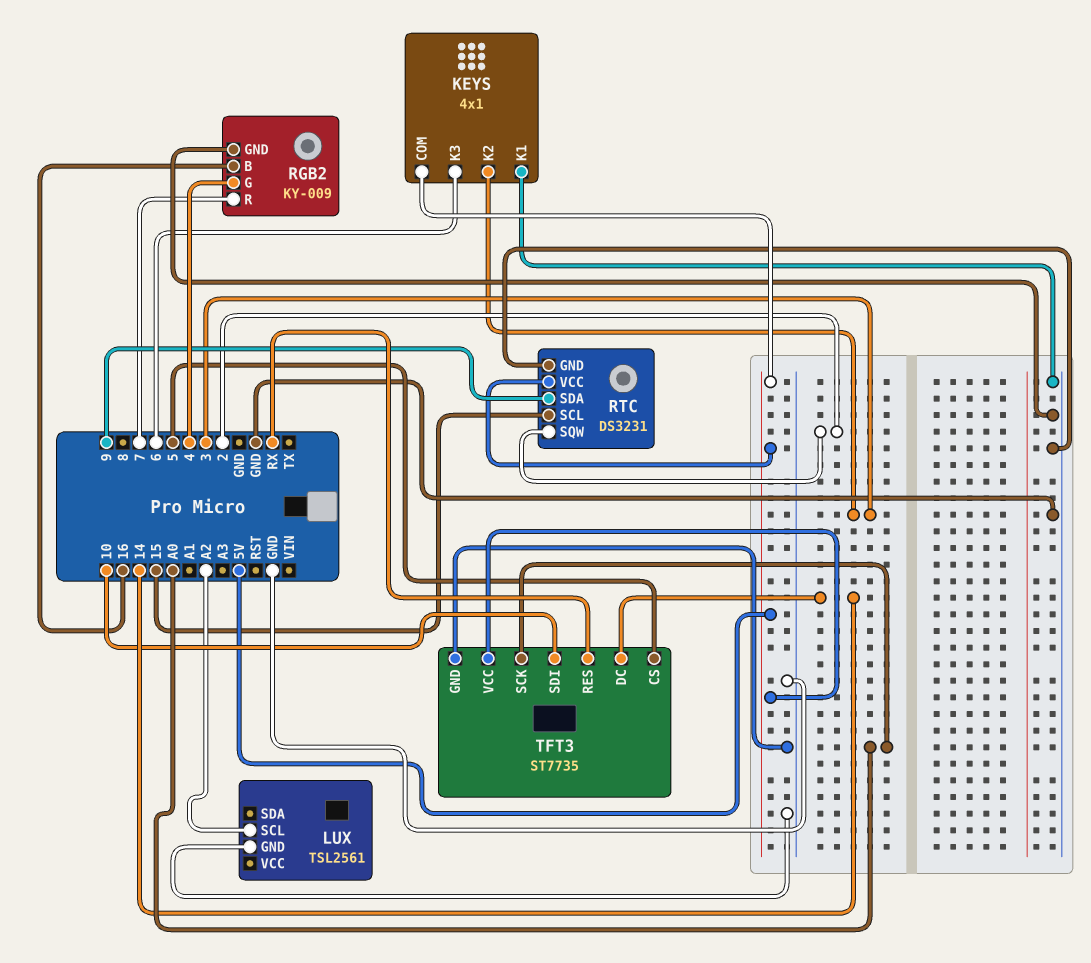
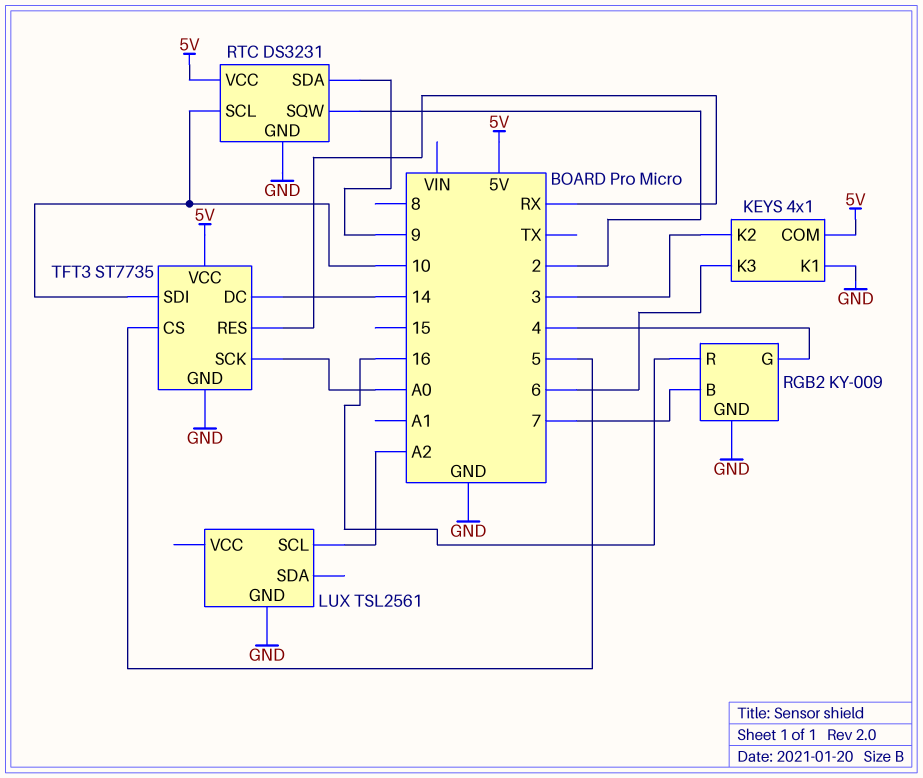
RGB2 pin B: 16 -> 7
RGB2 pin R: 7 -> 16
RTC pin SCL: 15 -> 10

